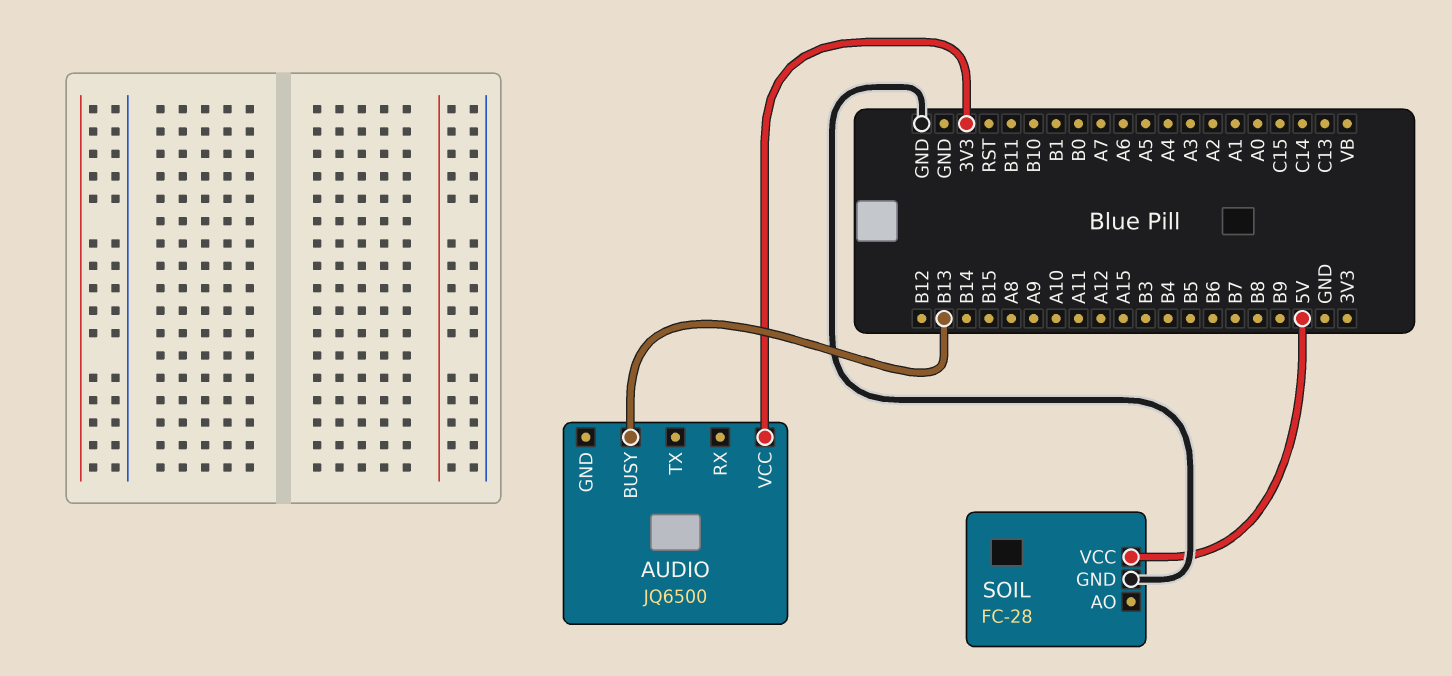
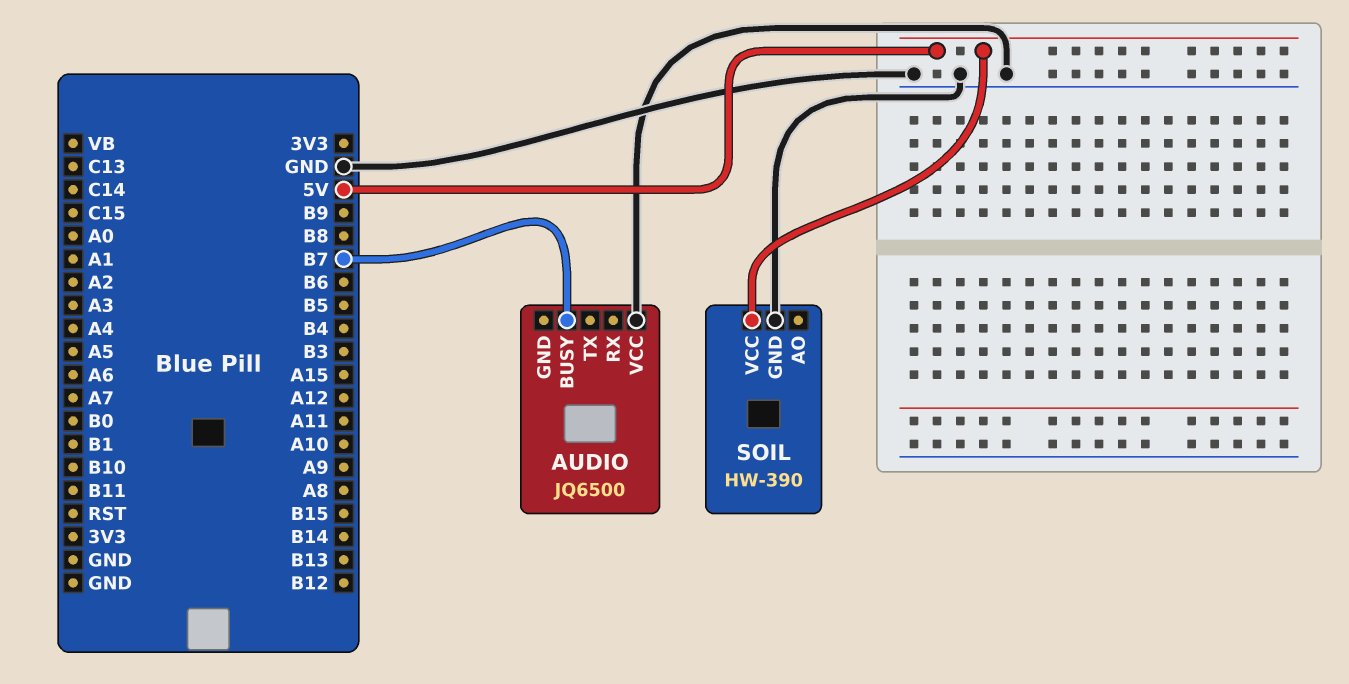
AUDIO pin BUSY: B13 -> B7
AUDIO pin VCC: 3V3 -> GND
SOIL: FC-28 -> HW-390

